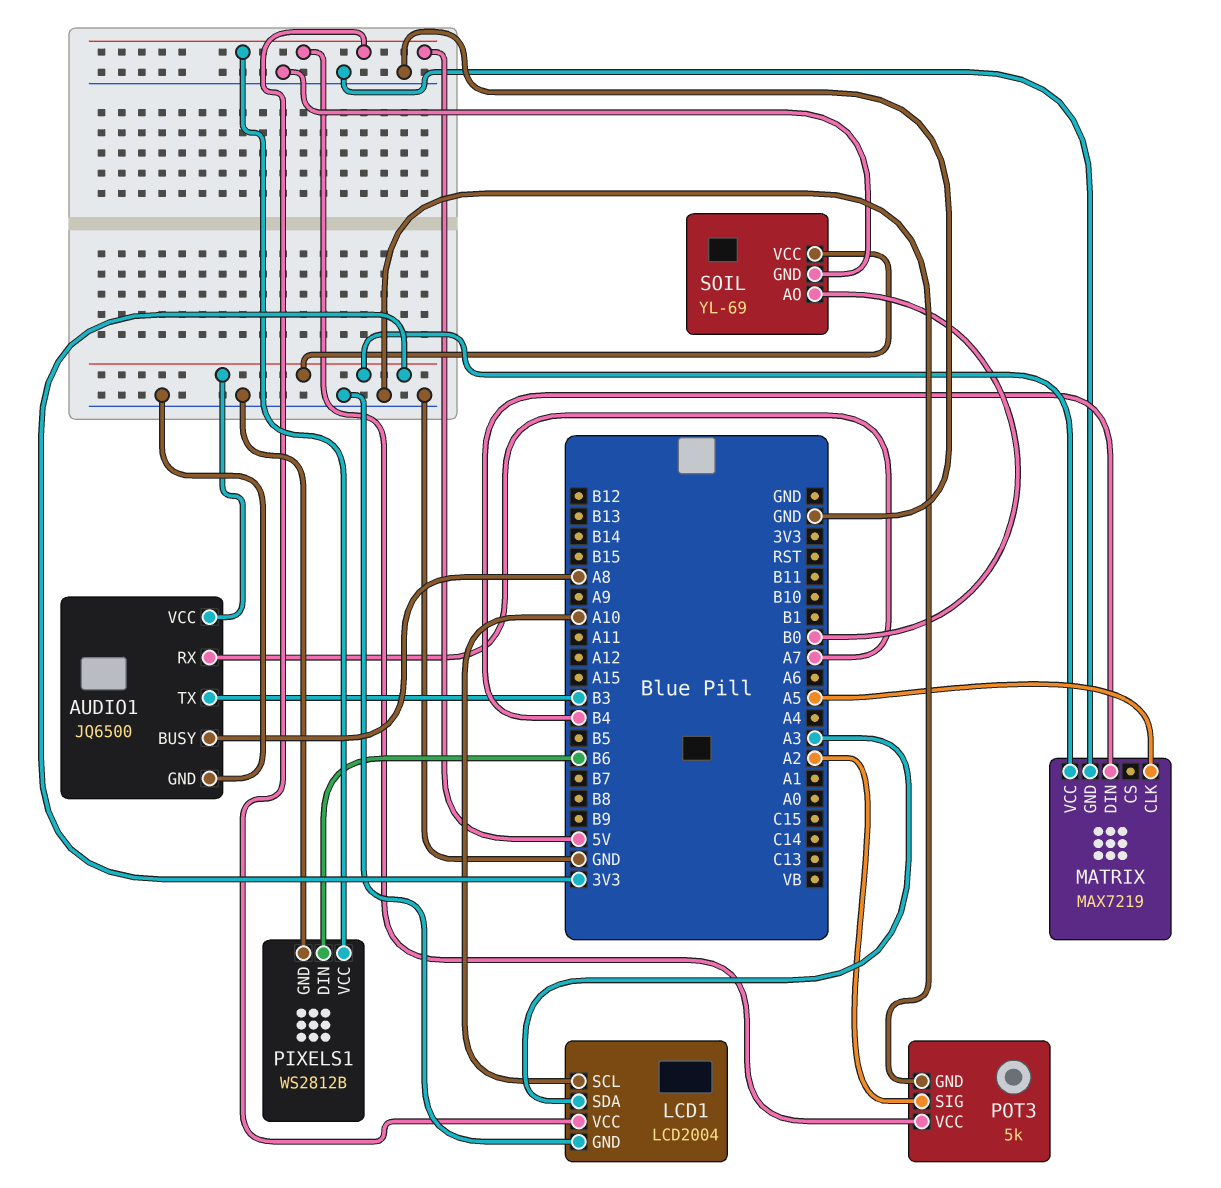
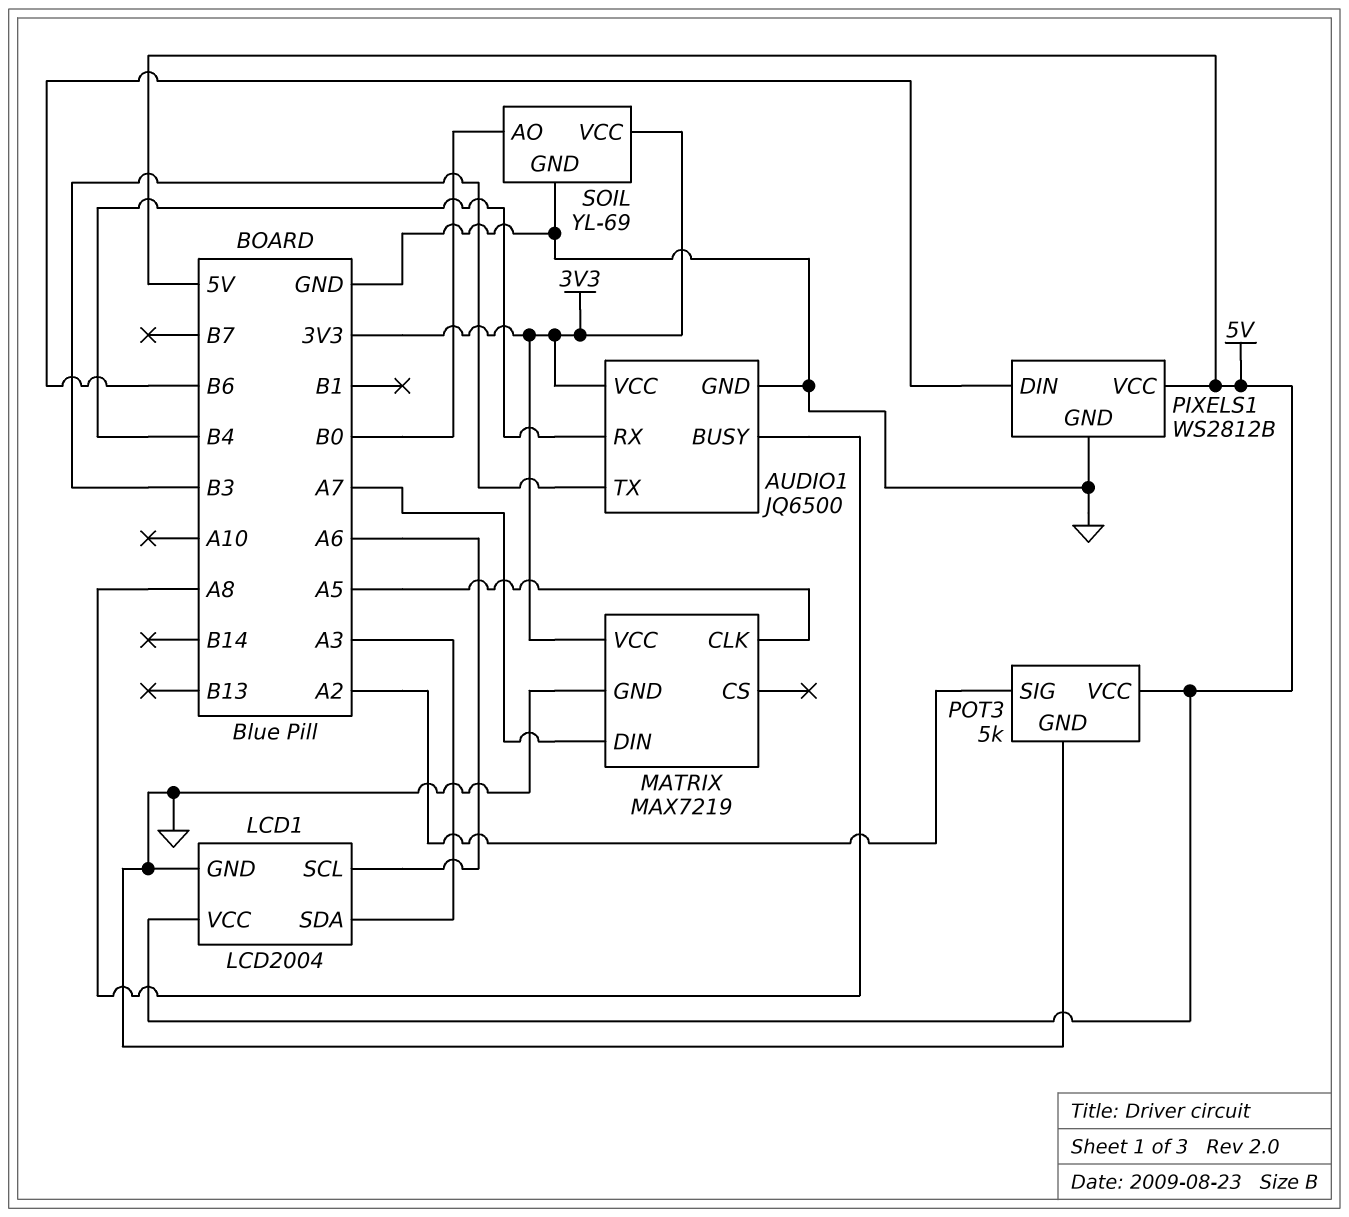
AUDIO1 pin RX: A7 -> B4
LCD1 pin SCL: A10 -> A6
MATRIX pin DIN: B4 -> A7

